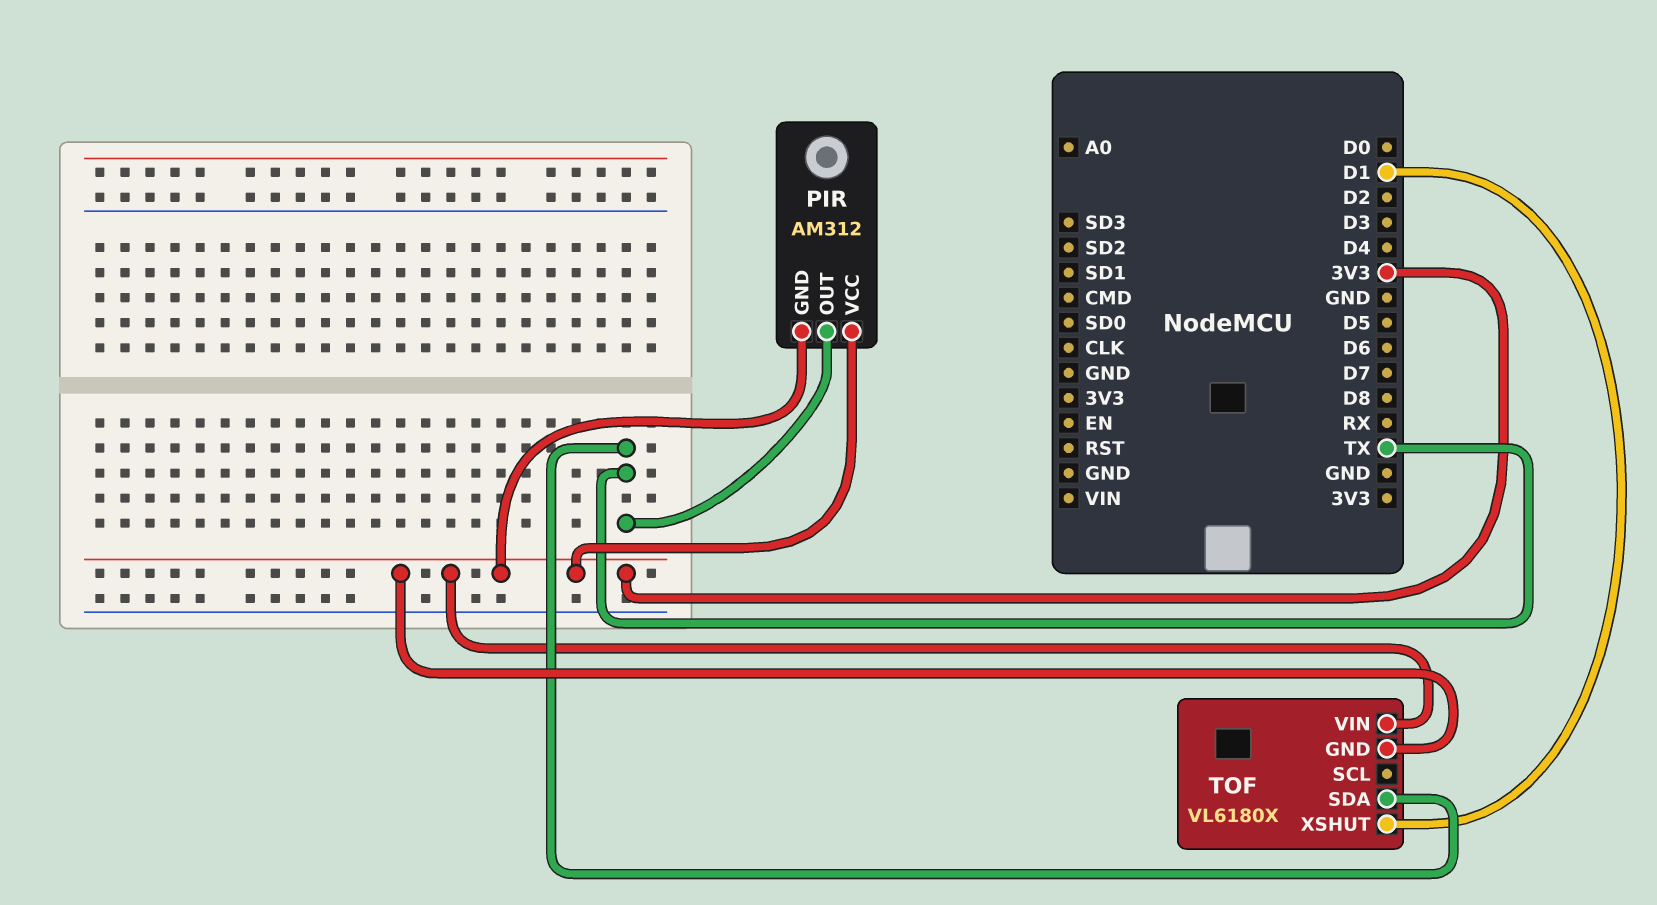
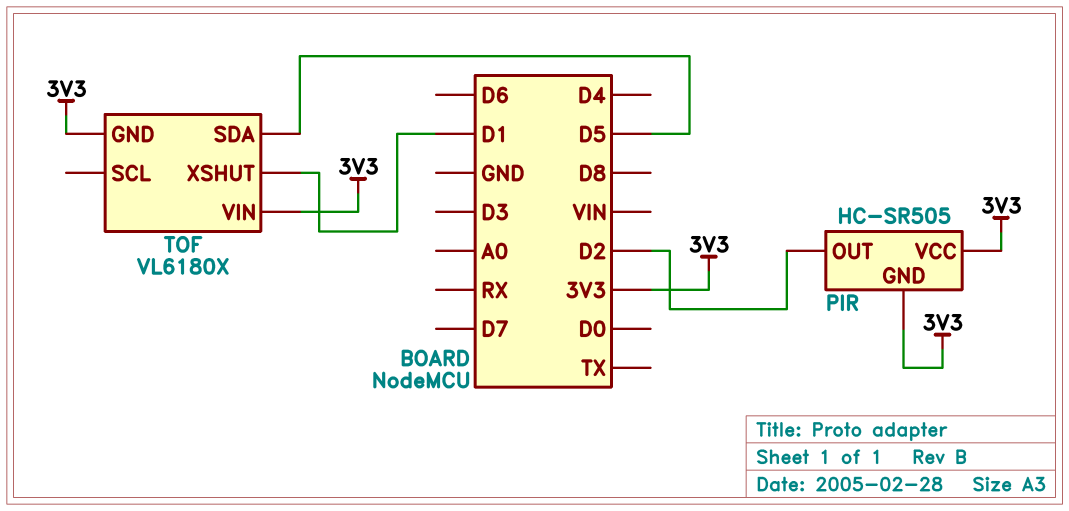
PIR: AM312 -> HC-SR505
PIR pin OUT: TX -> D2
TOF pin SDA: TX -> D5

